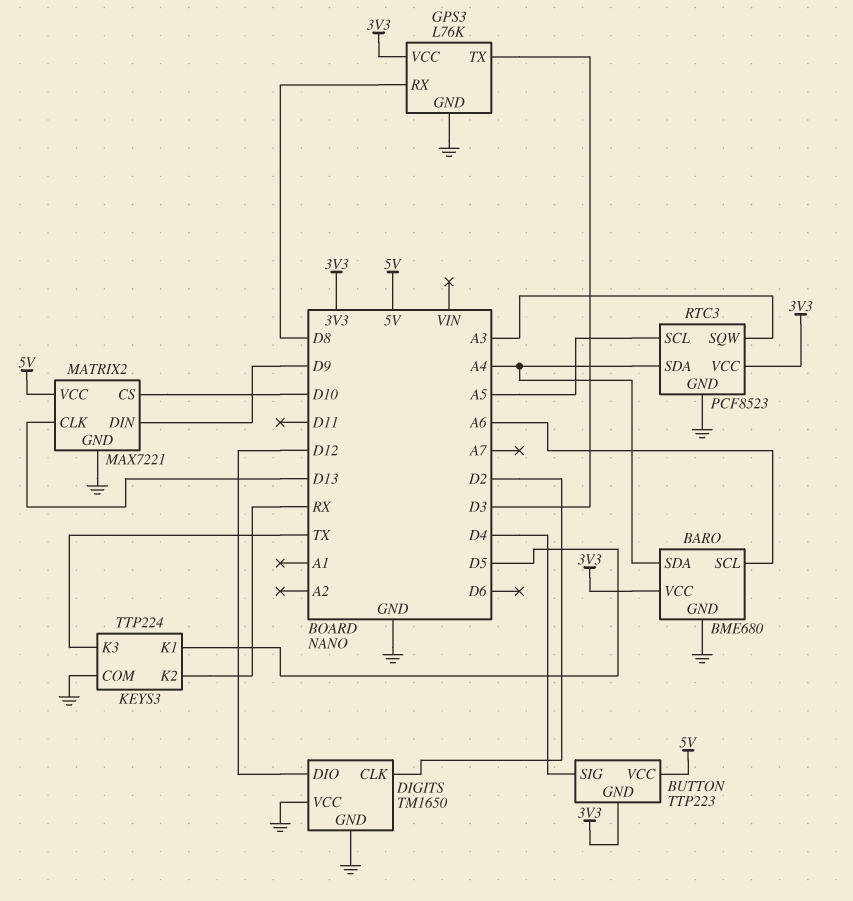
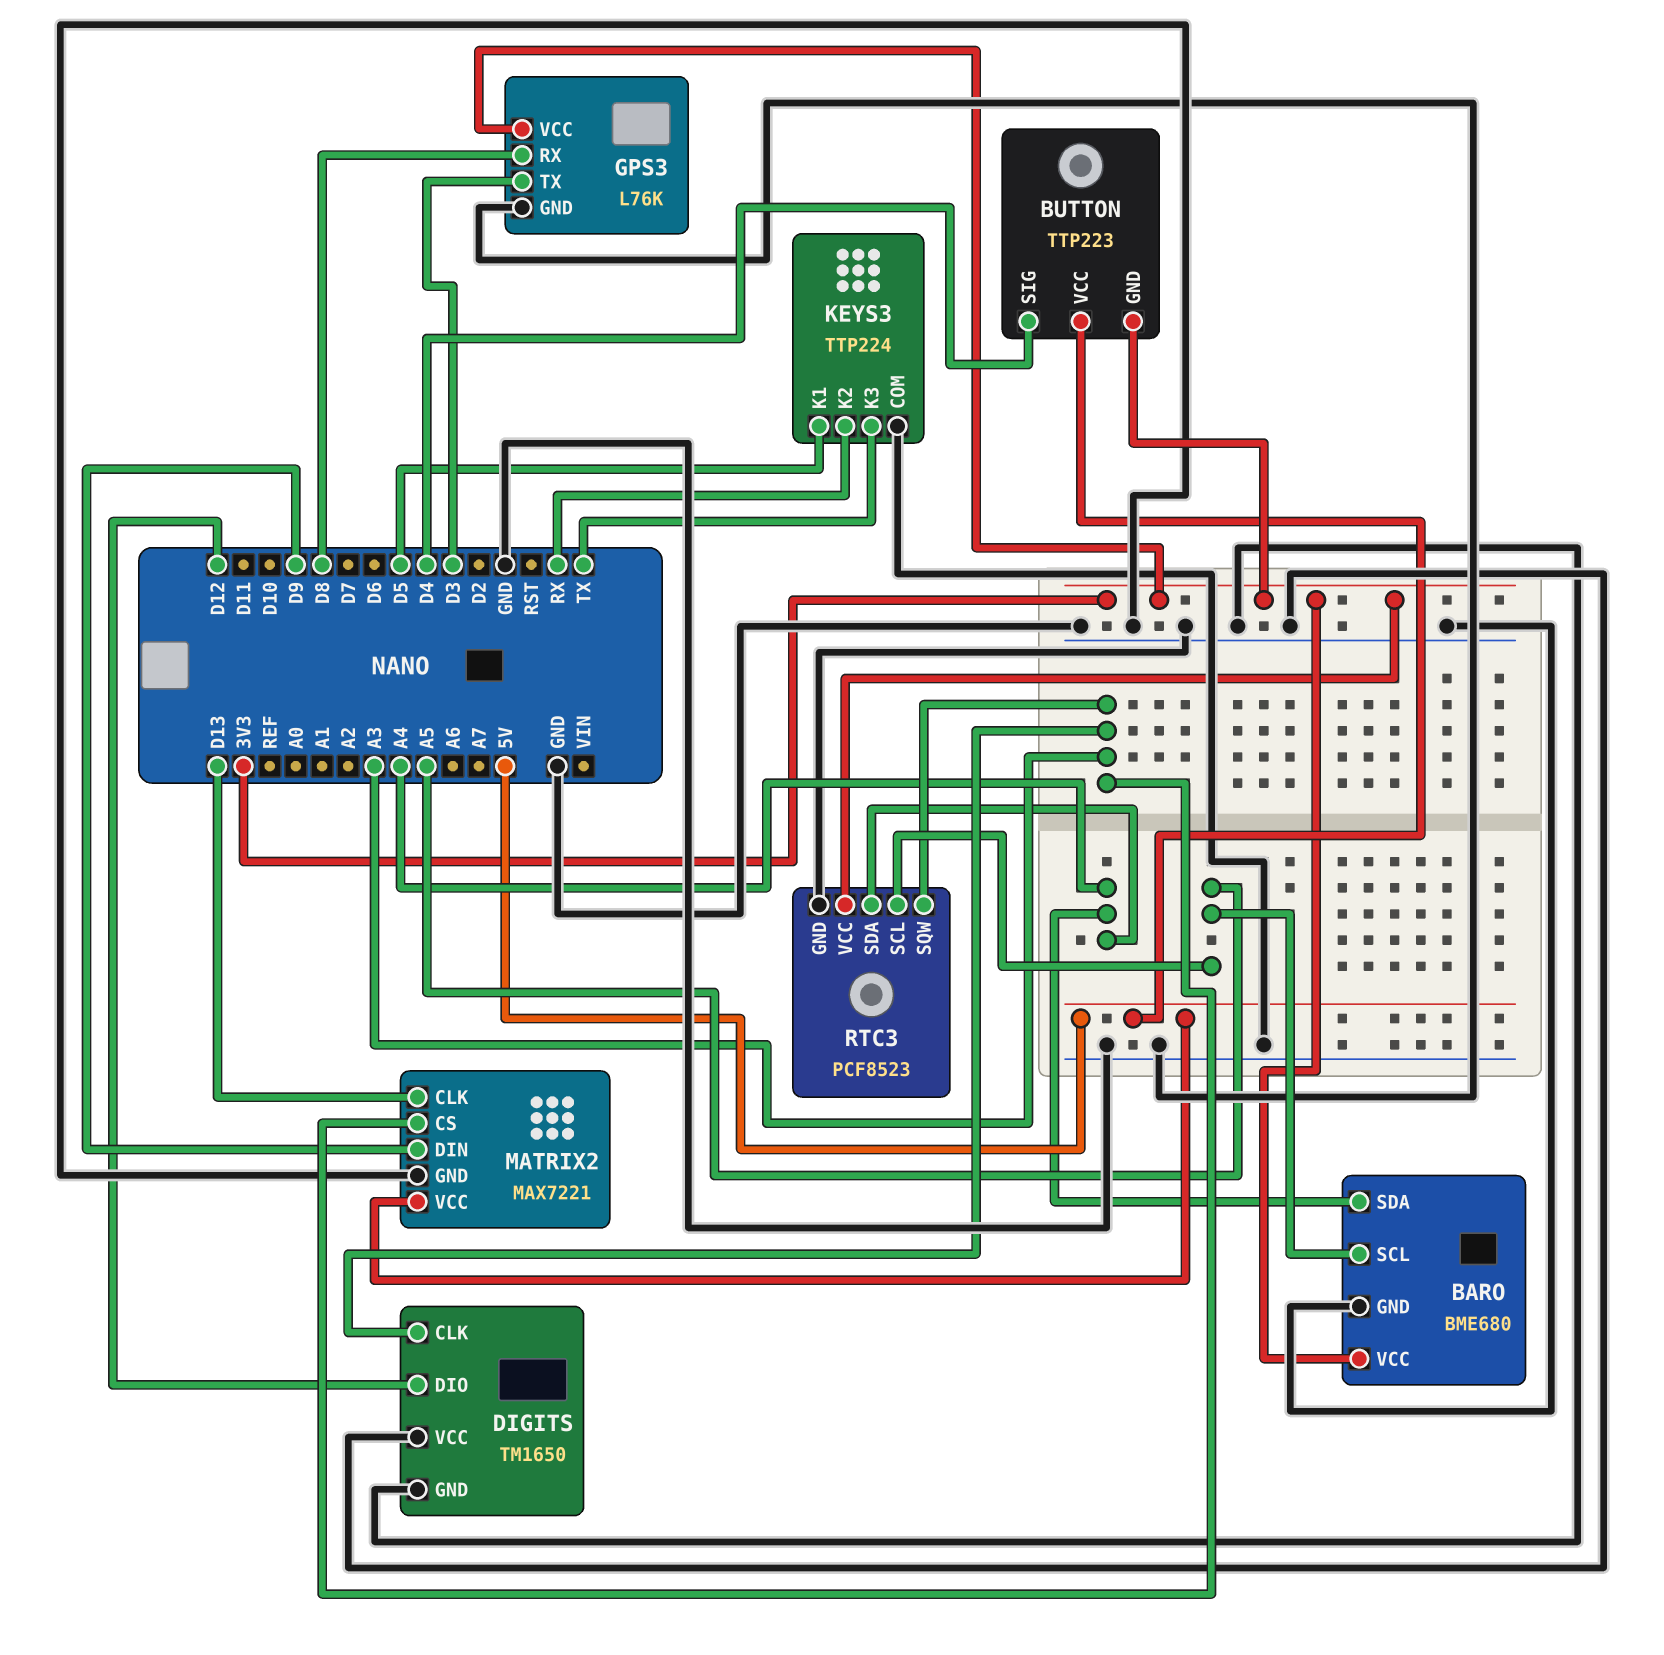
BARO pin SCL: A6 -> A5
DIGITS pin CLK: D2 -> A3
MATRIX2 pin CS: D10 -> A3

